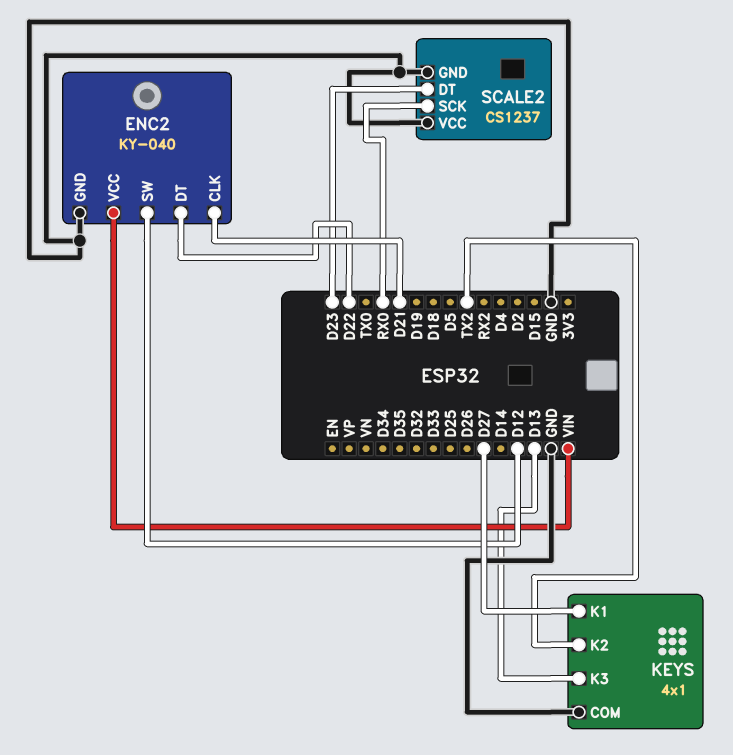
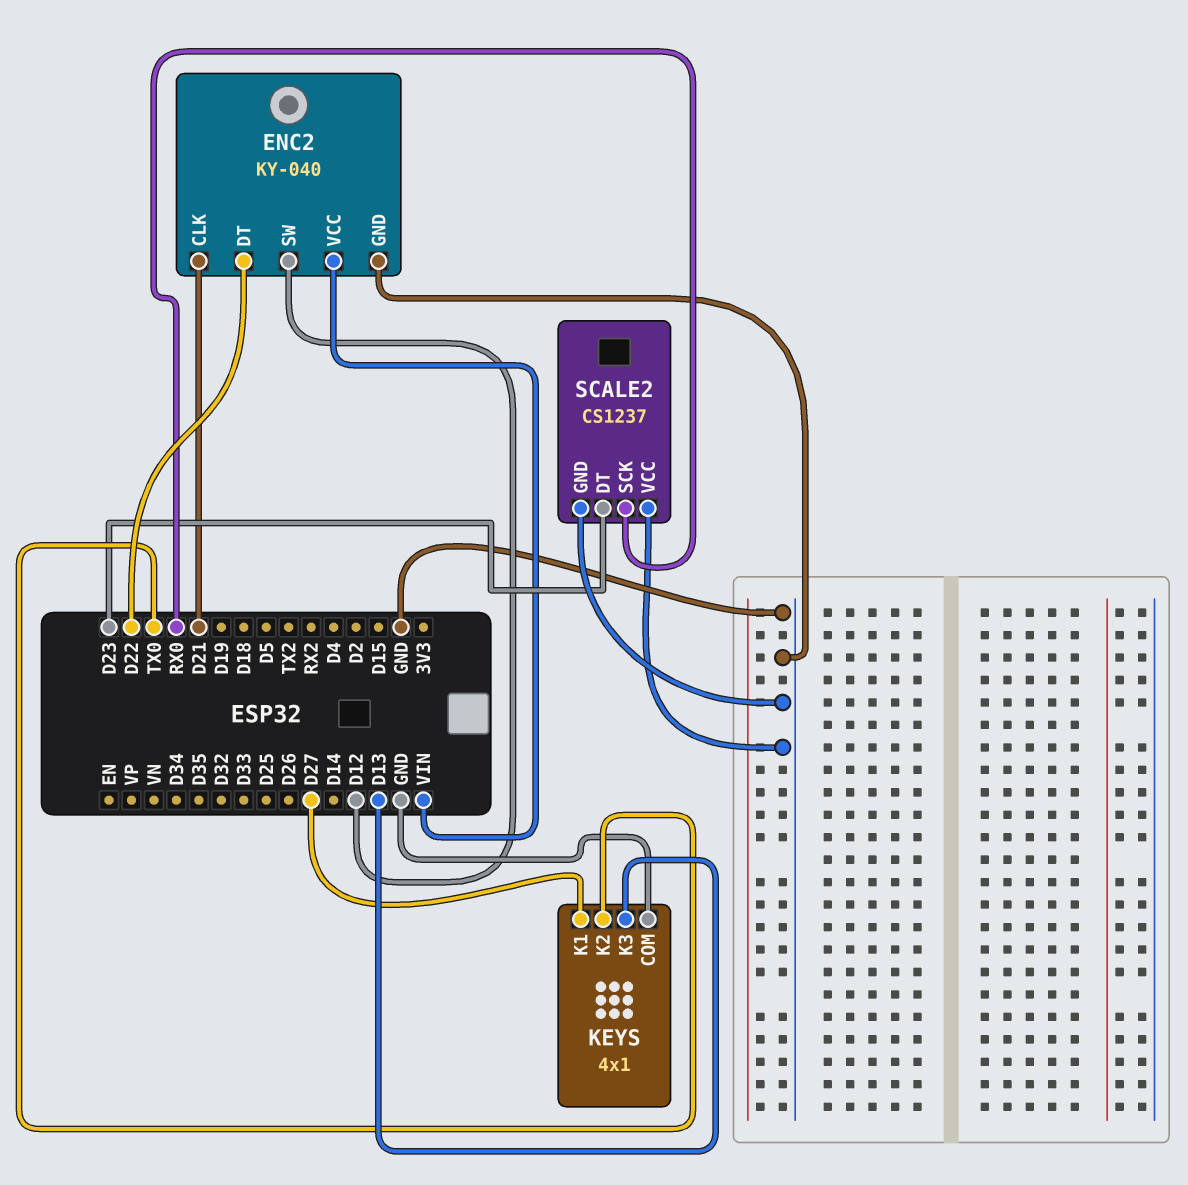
KEYS pin K2: TX2 -> TX0

